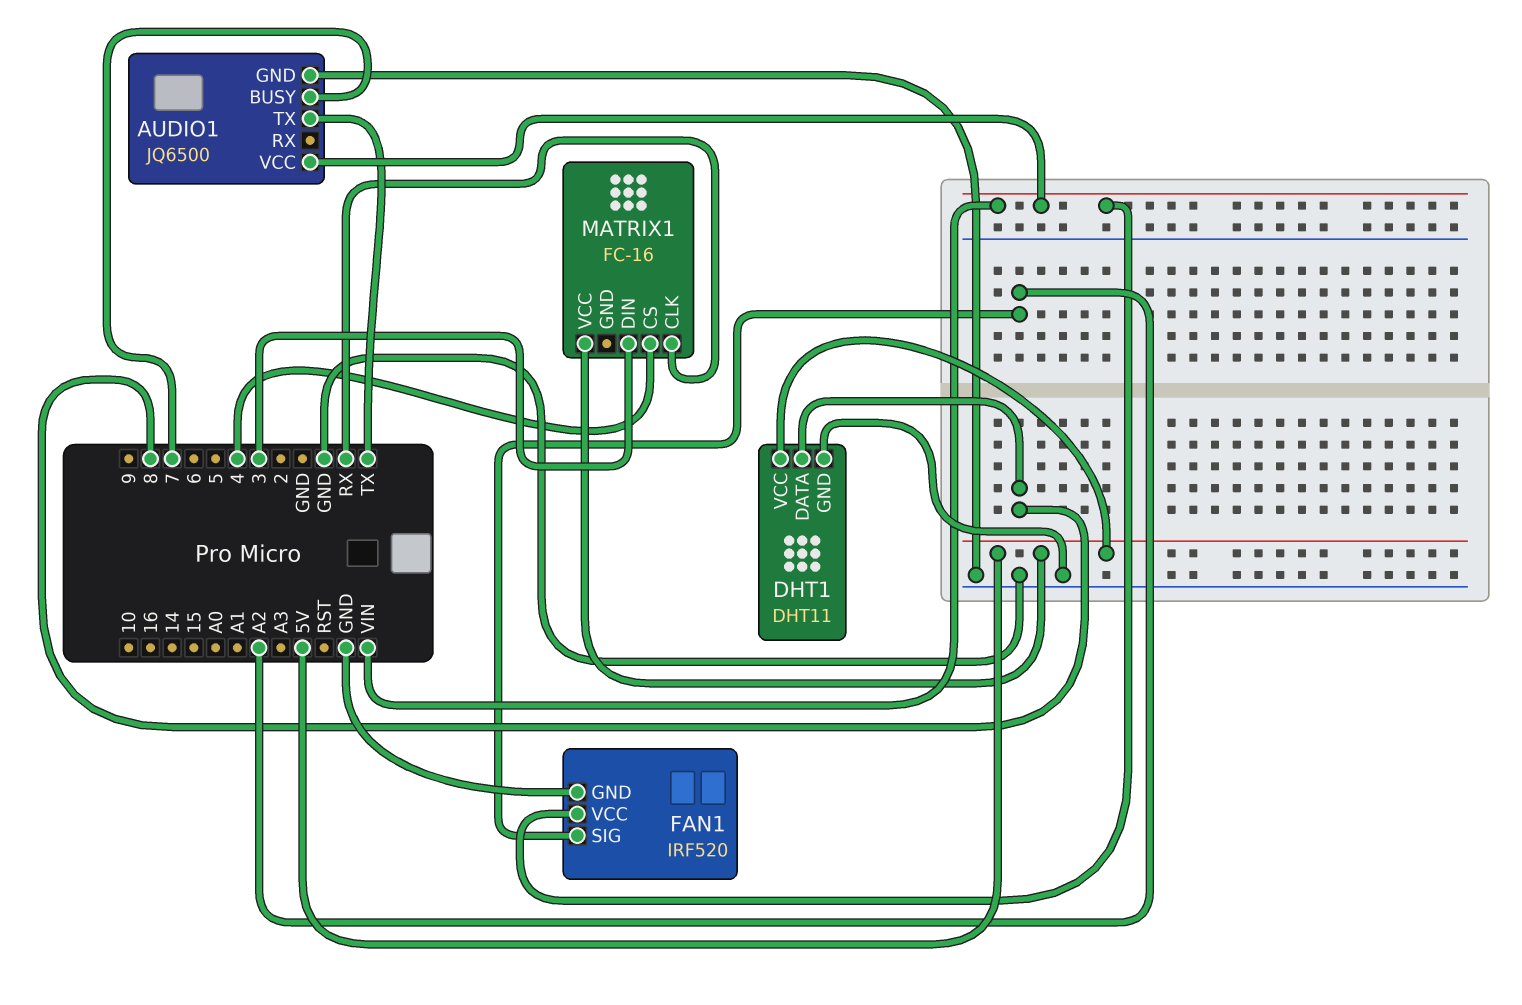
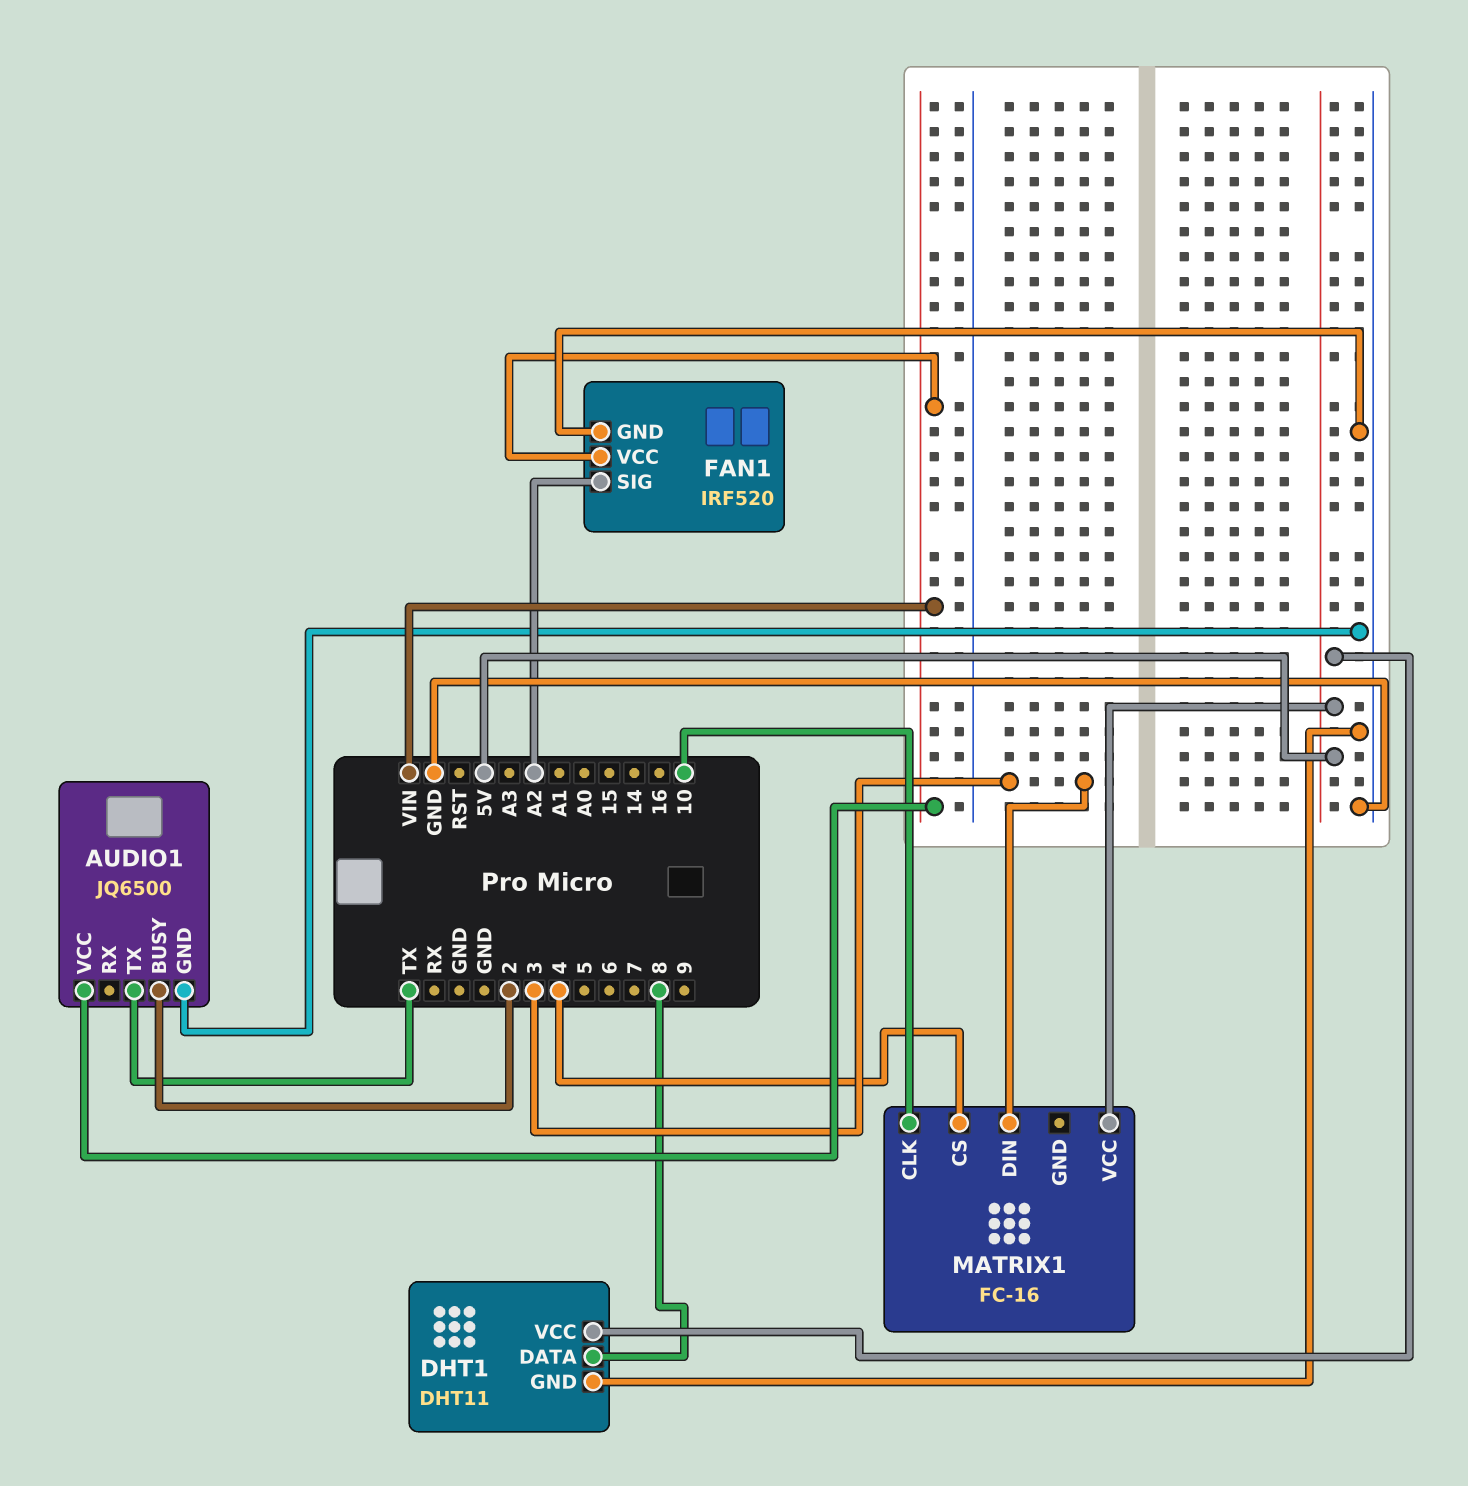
AUDIO1 pin BUSY: 7 -> 2
MATRIX1 pin CLK: RX -> 10

